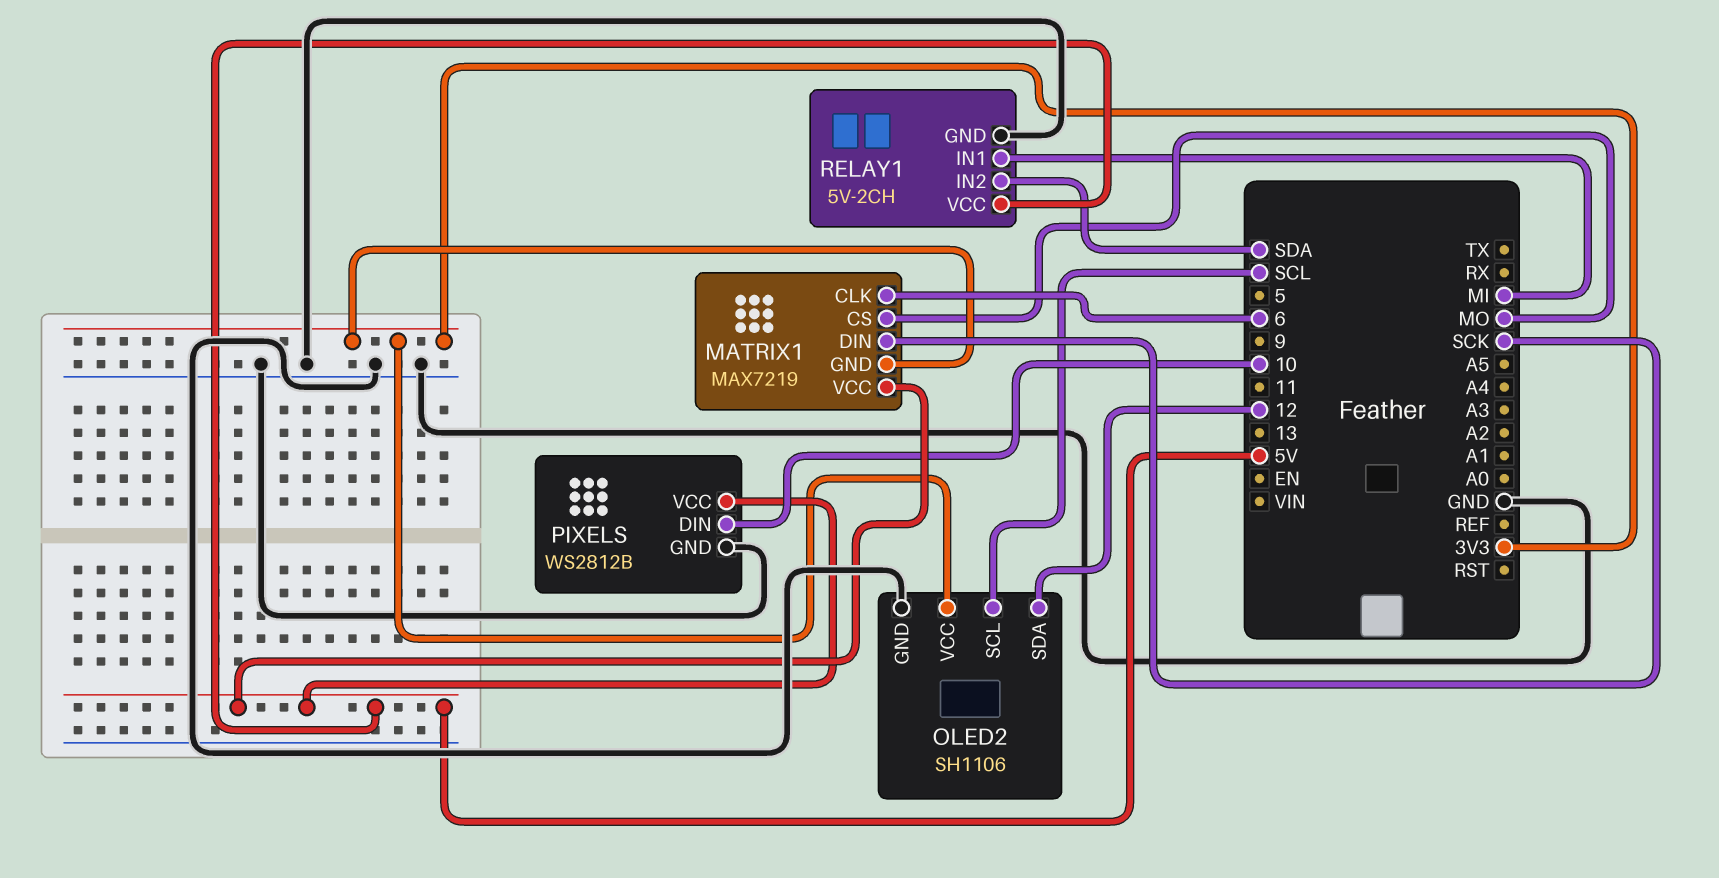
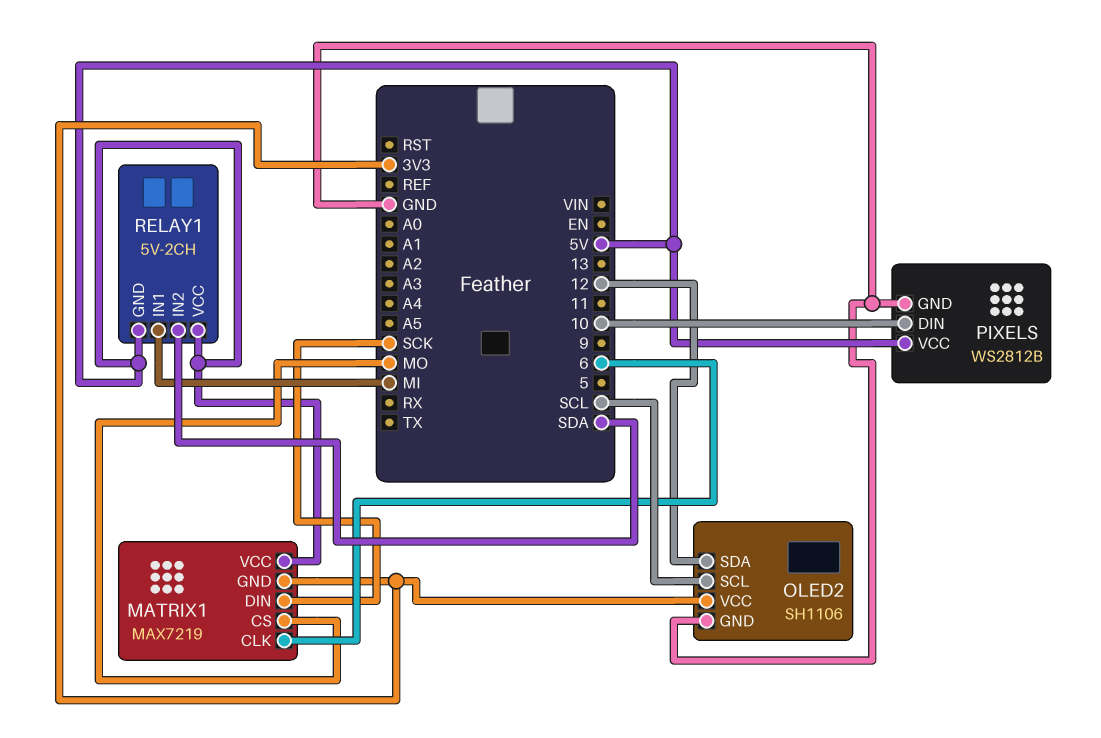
RELAY1 pin GND: GND -> 5V

